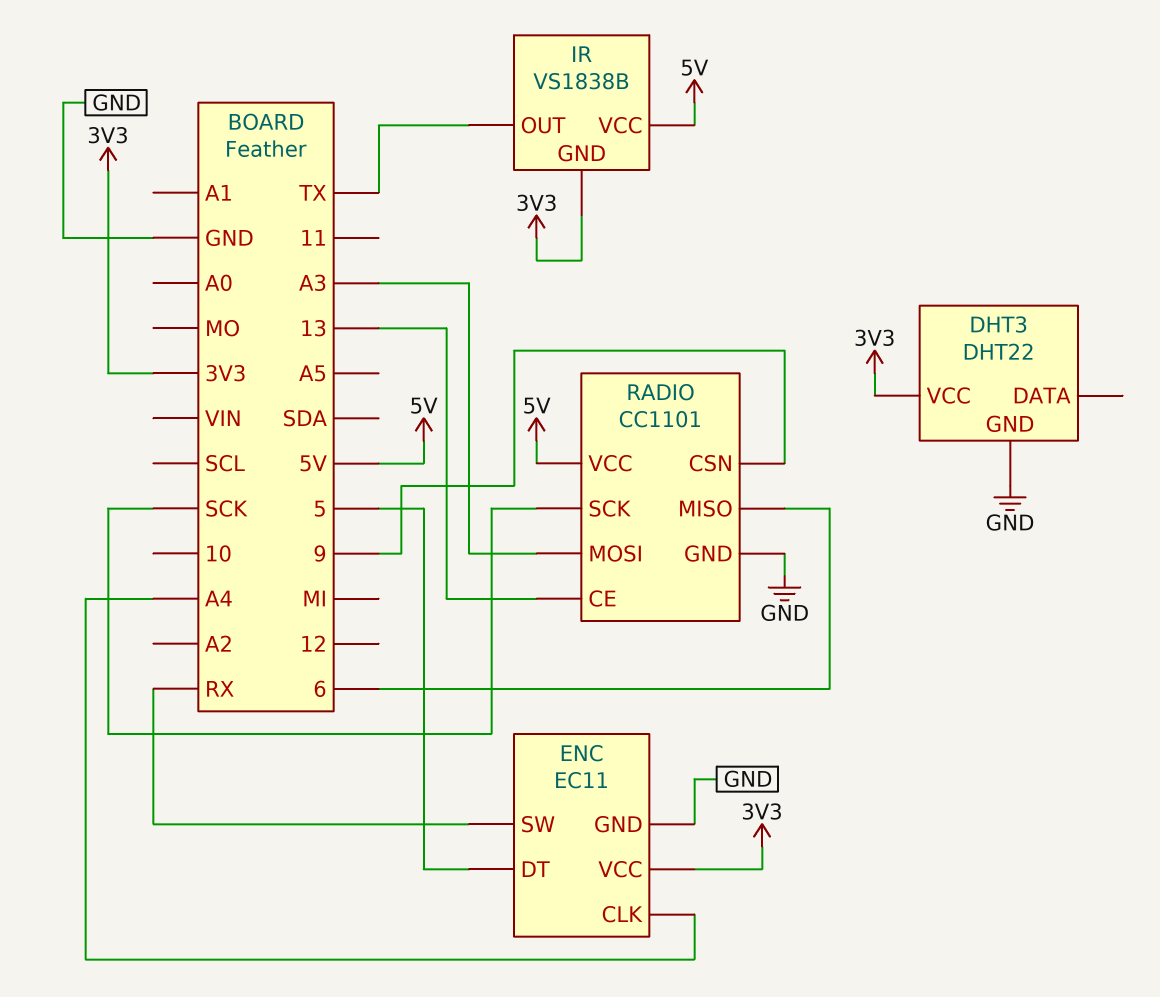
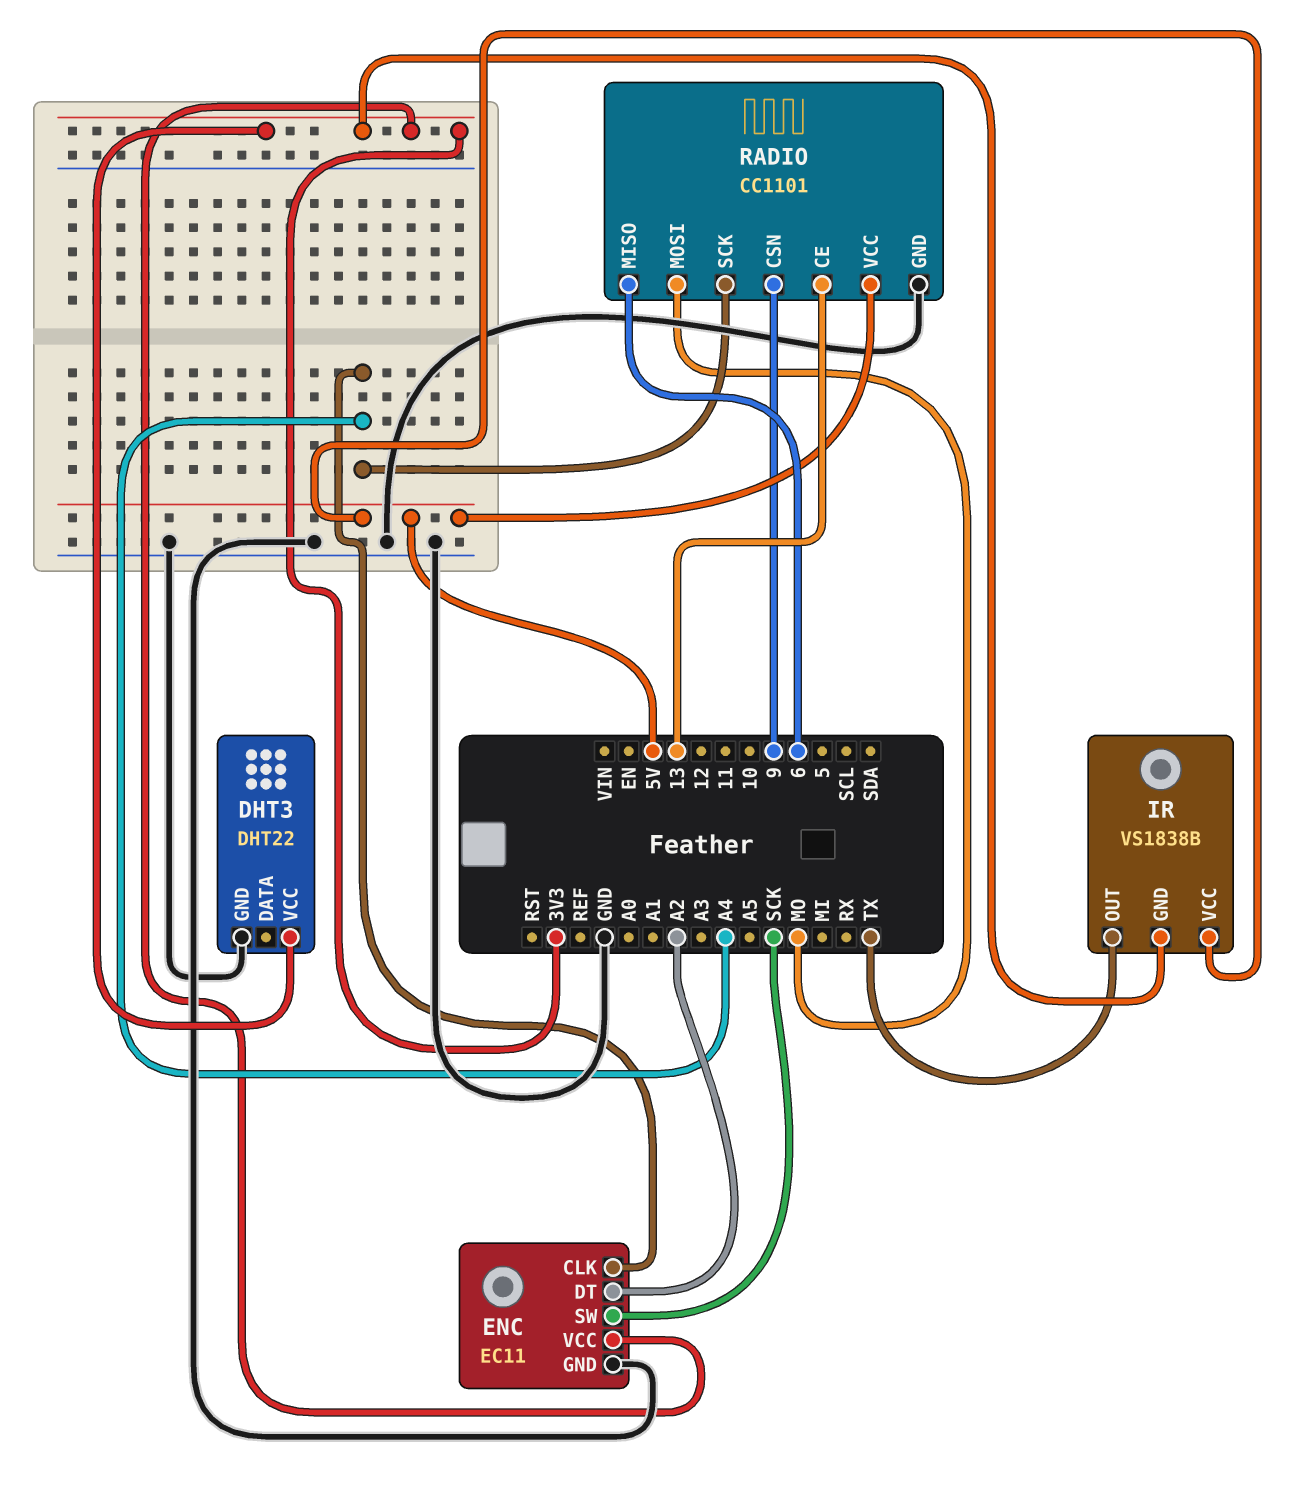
ENC pin DT: 5 -> A2
ENC pin SW: RX -> SCK
RADIO pin MOSI: A3 -> MO
RADIO pin SCK: SCK -> A4

